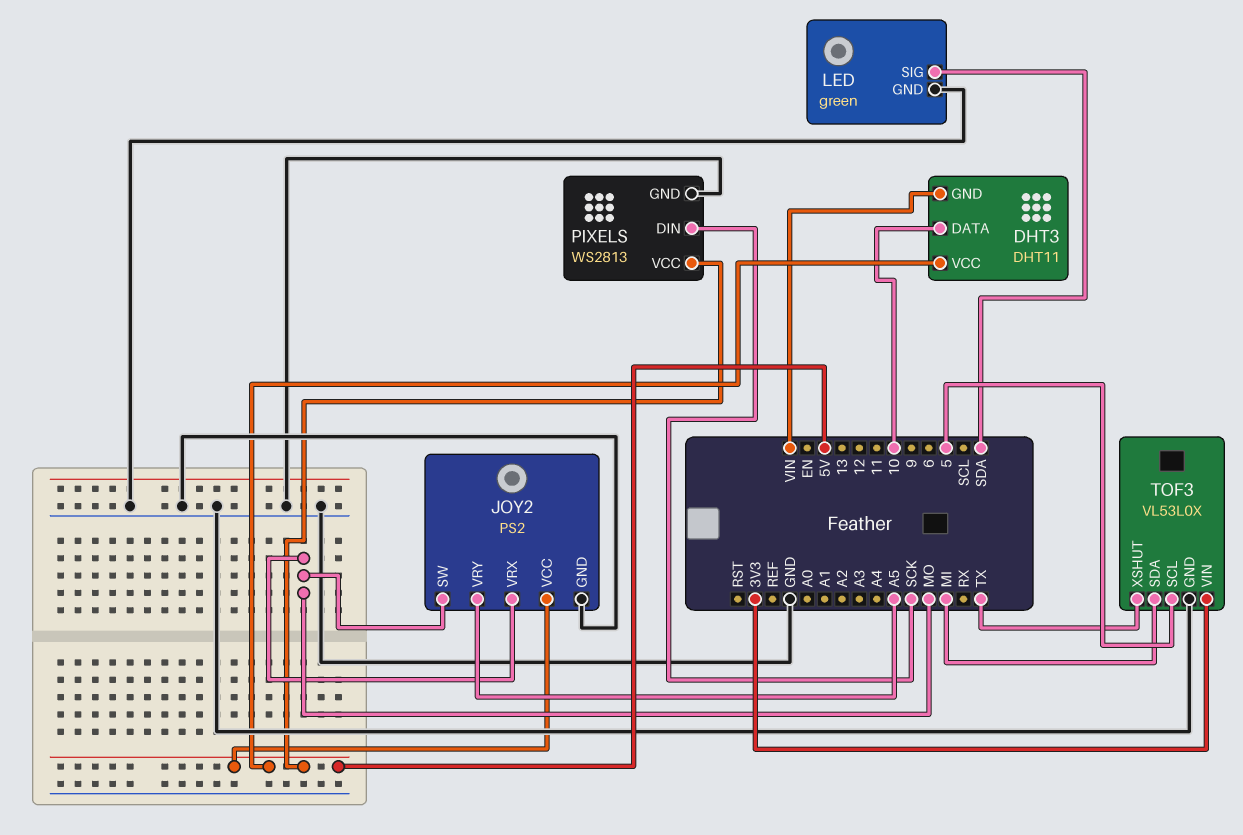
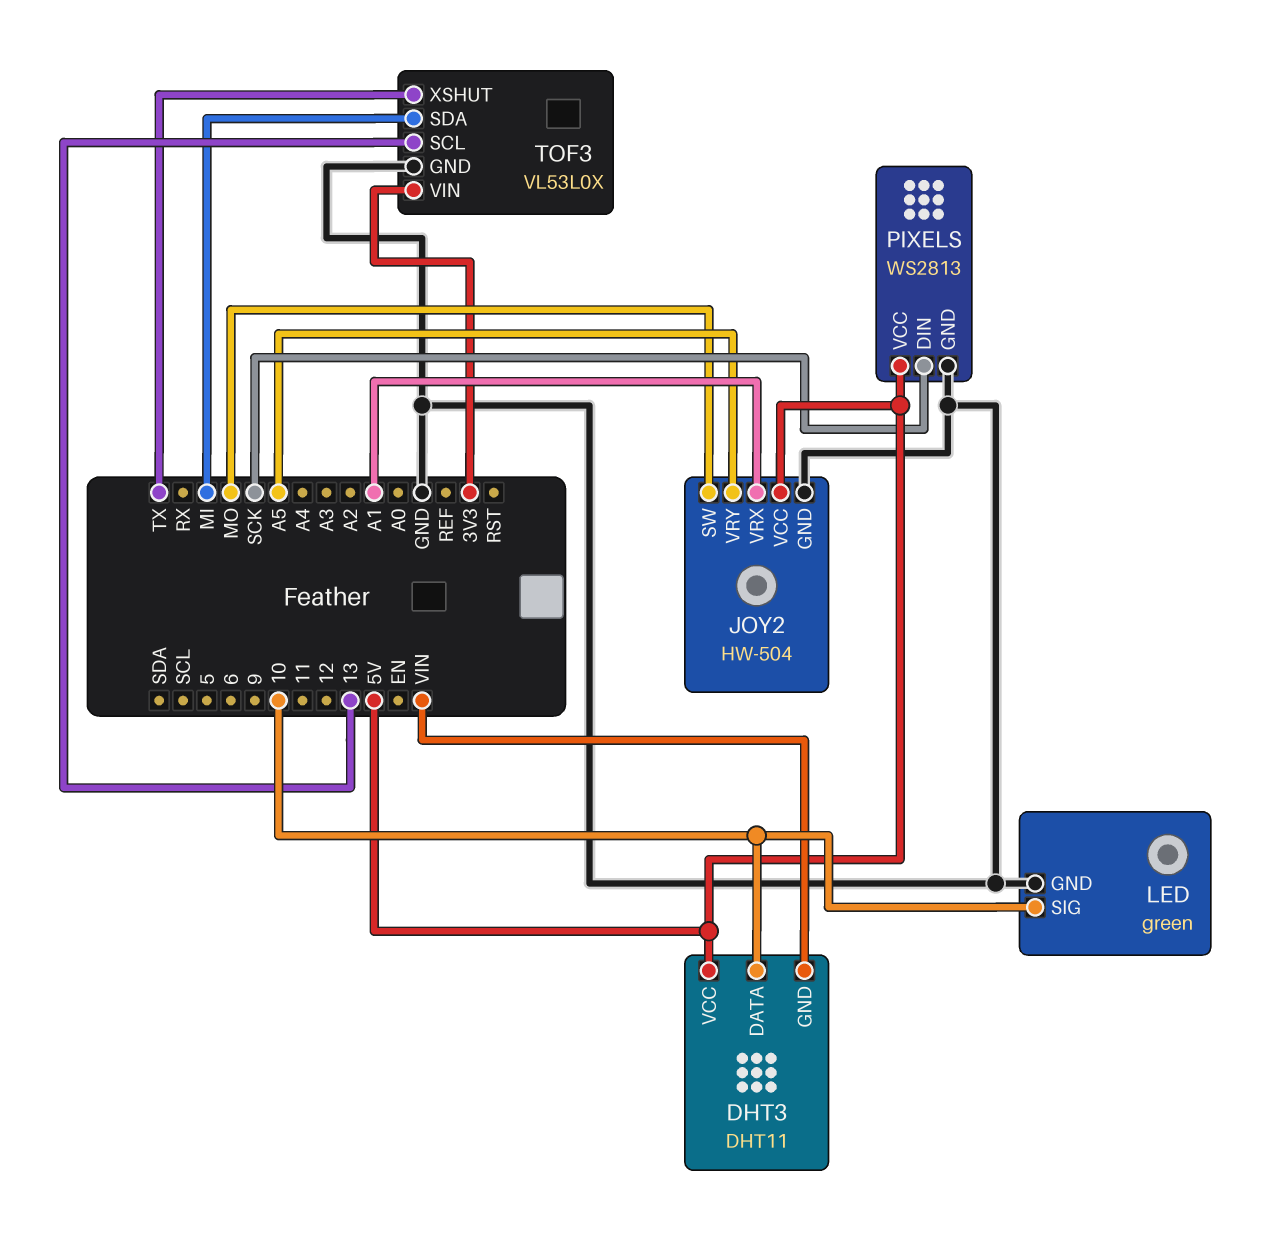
JOY2: PS2 -> HW-504
JOY2 pin VRX: MO -> A1
LED pin SIG: SDA -> 10
TOF3 pin SCL: 5 -> 13

